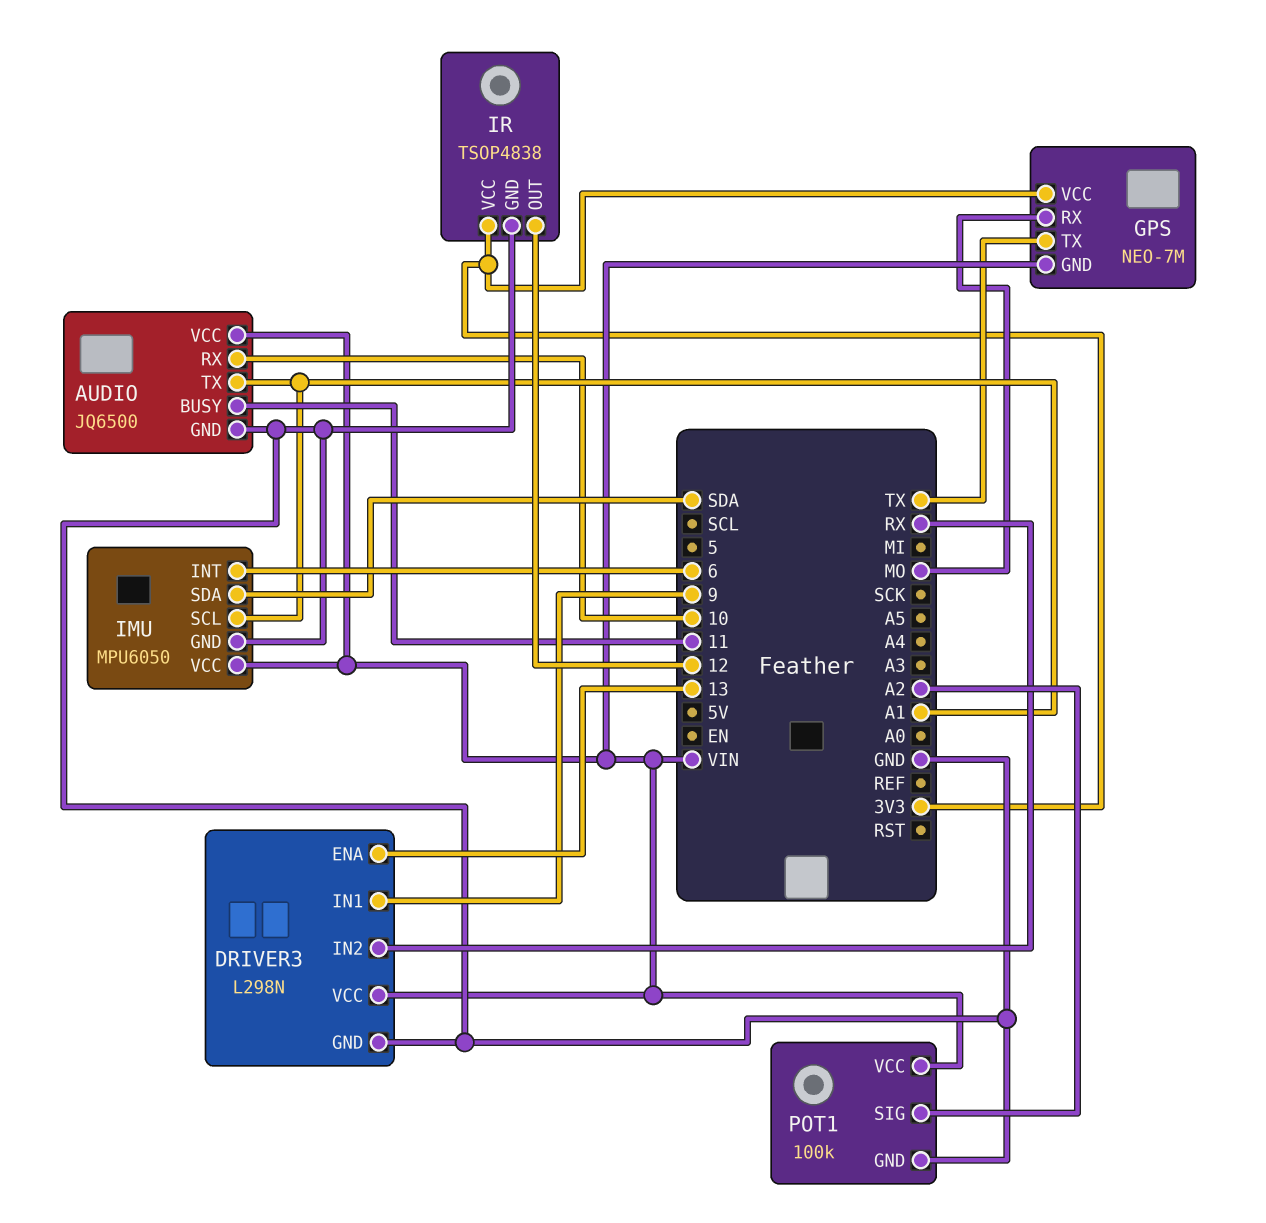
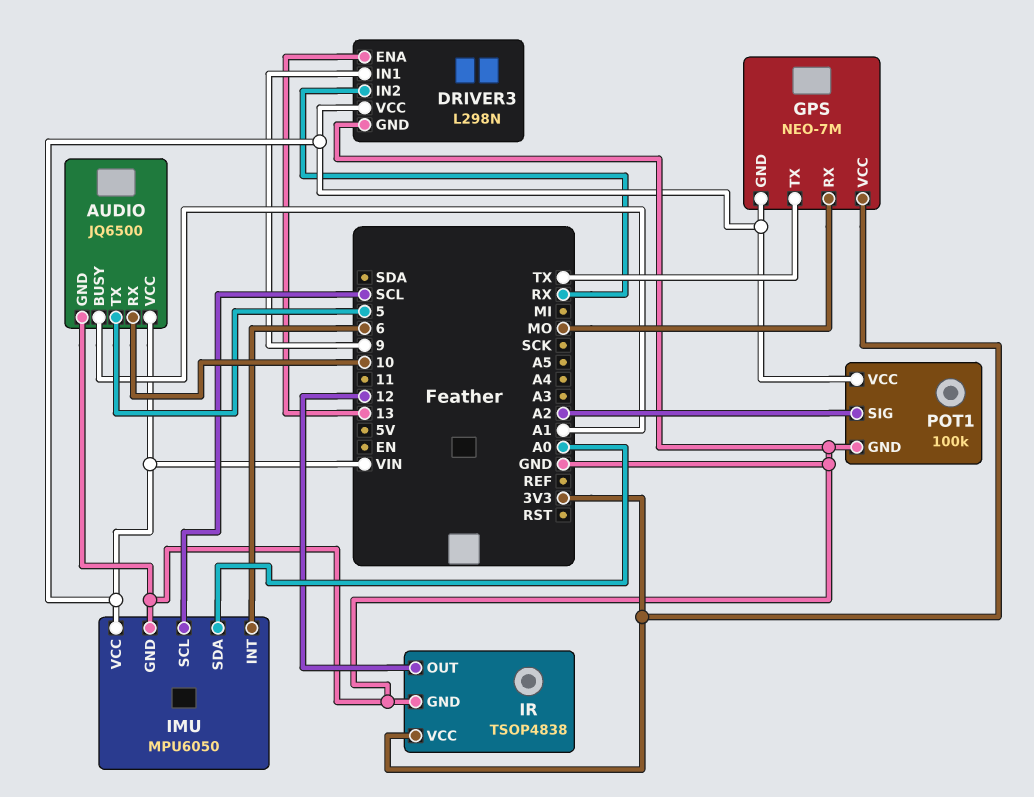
AUDIO pin BUSY: 11 -> A1
AUDIO pin TX: A1 -> 5
IMU pin SCL: A1 -> SCL
IMU pin SDA: SDA -> A0

